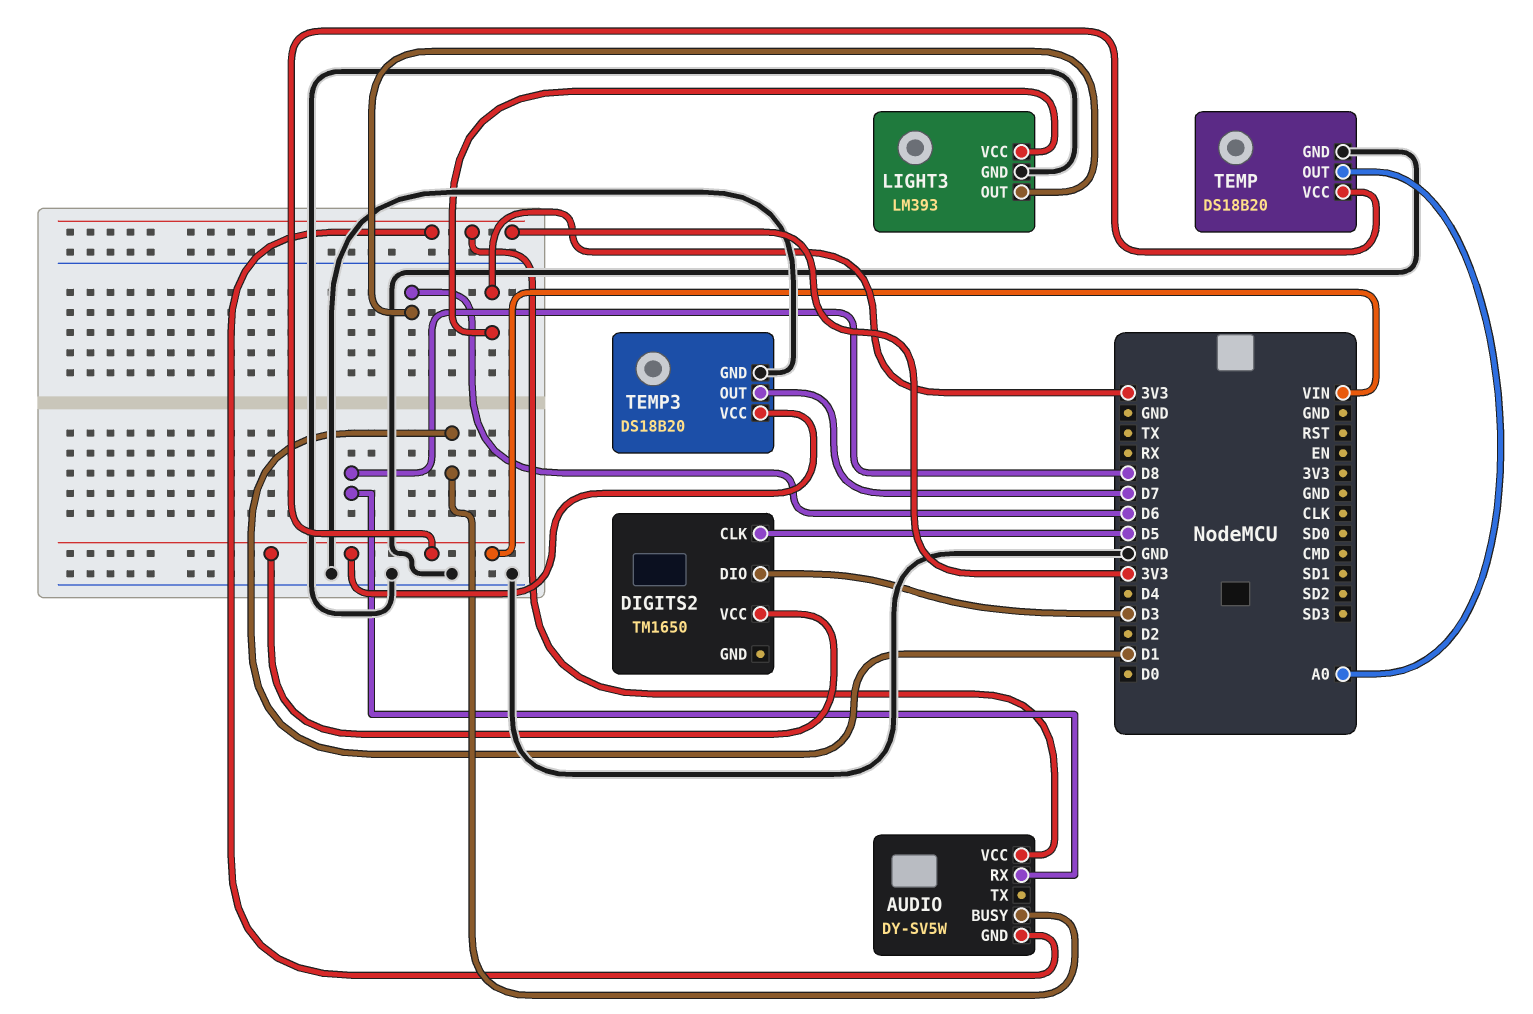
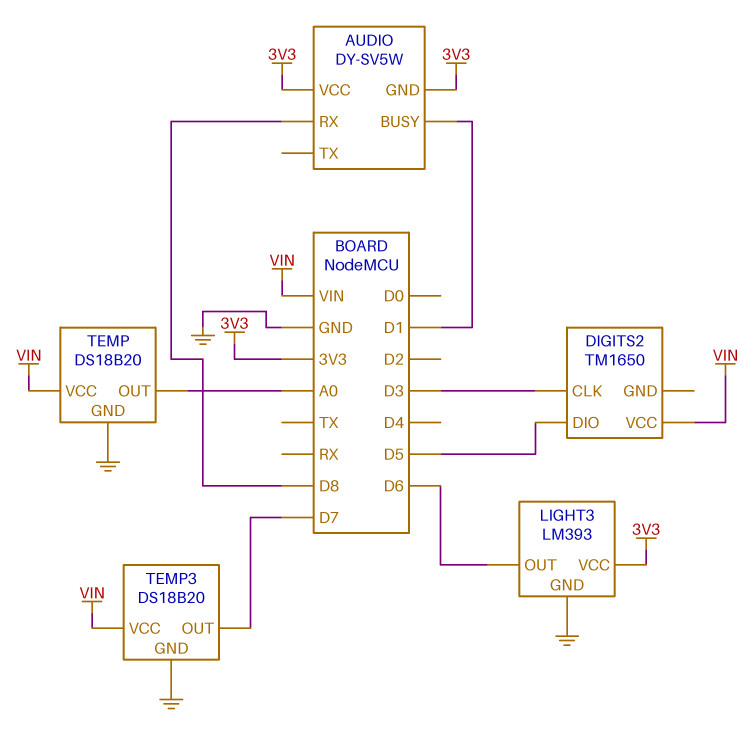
DIGITS2 pin CLK: D5 -> D3
DIGITS2 pin DIO: D3 -> D5

